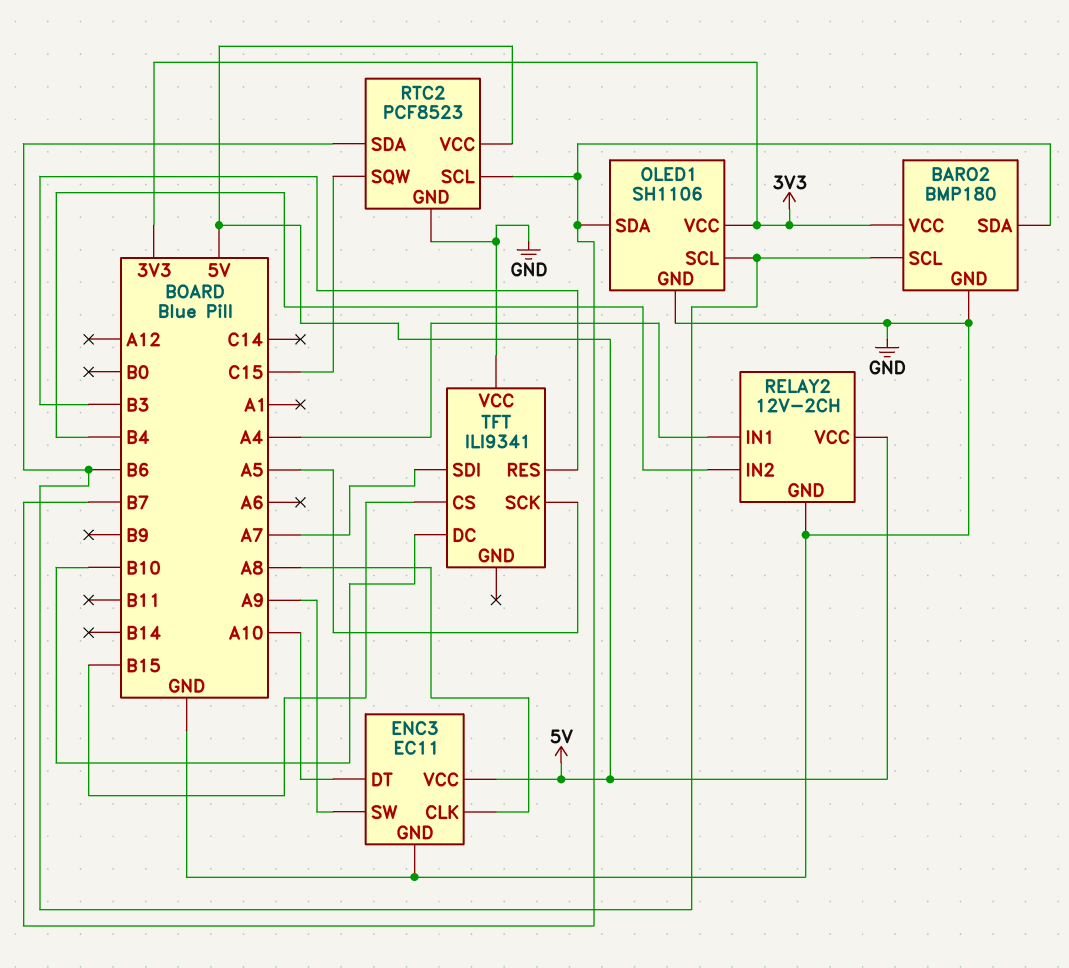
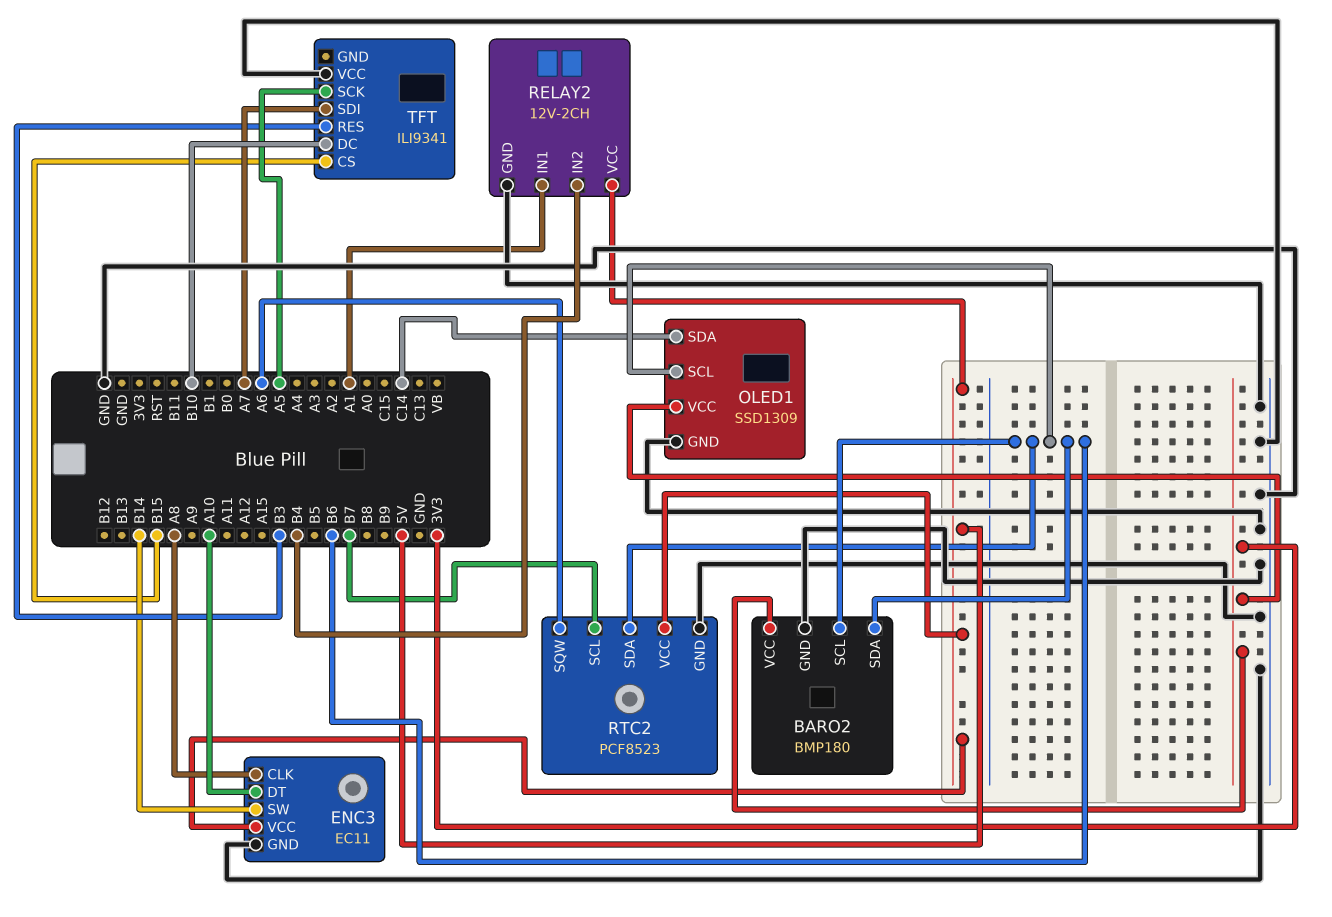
BARO2 pin SDA: B7 -> B6
ENC3 pin SW: A9 -> B14
OLED1: SH1106 -> SSD1309
OLED1 pin SDA: B7 -> C14
RELAY2 pin IN1: A4 -> A1
RTC2 pin SQW: C15 -> A6

